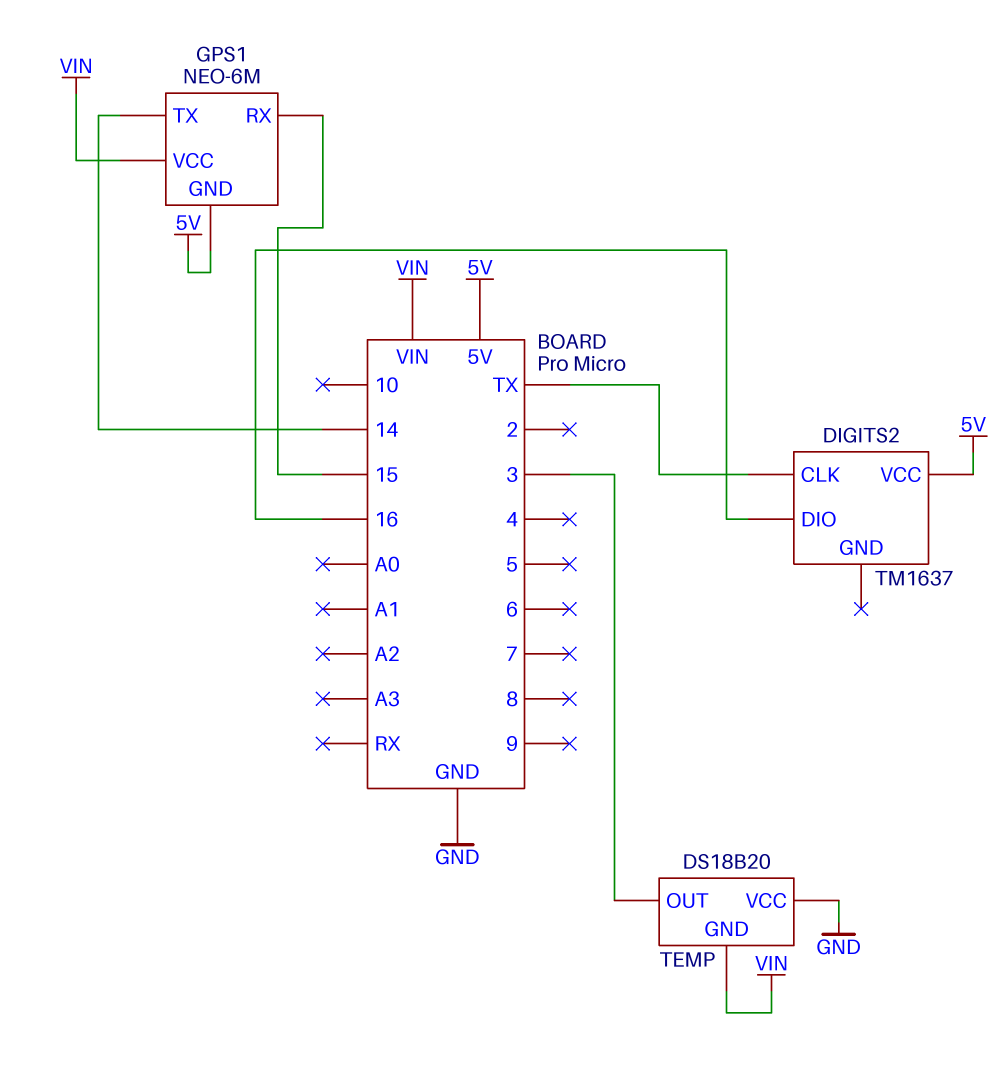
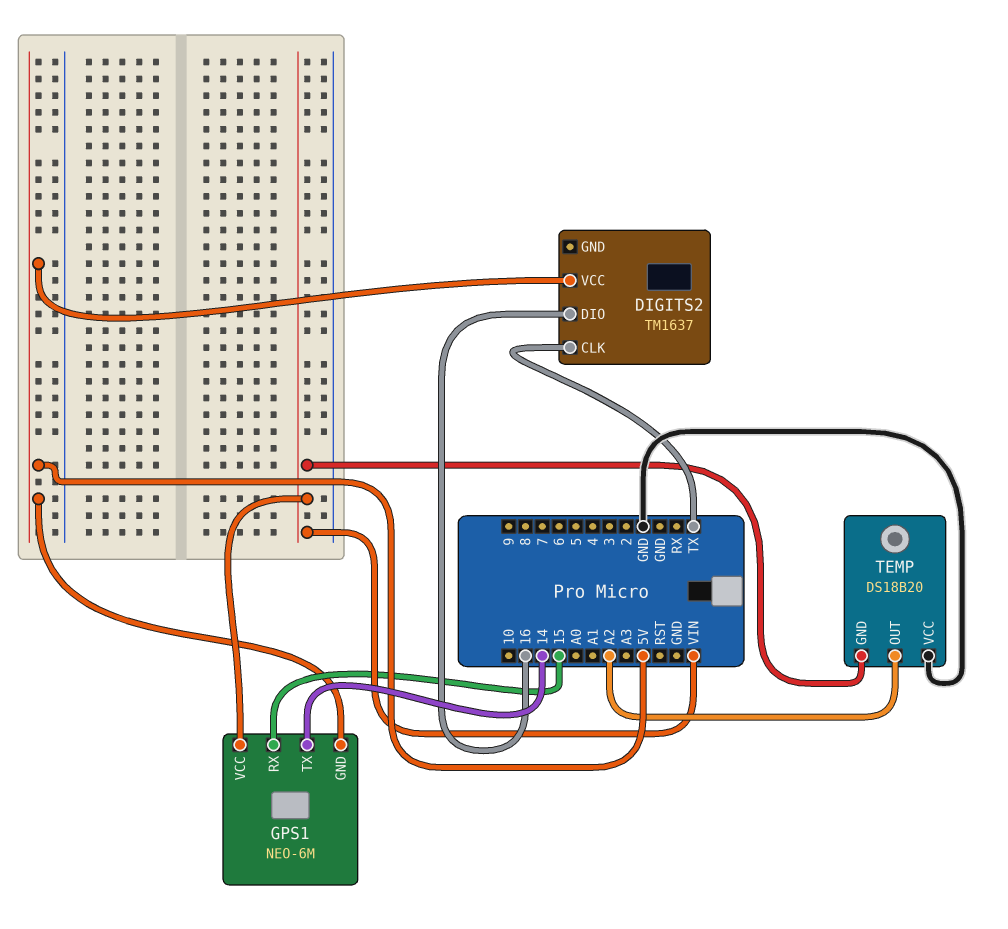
TEMP pin OUT: 3 -> A2

